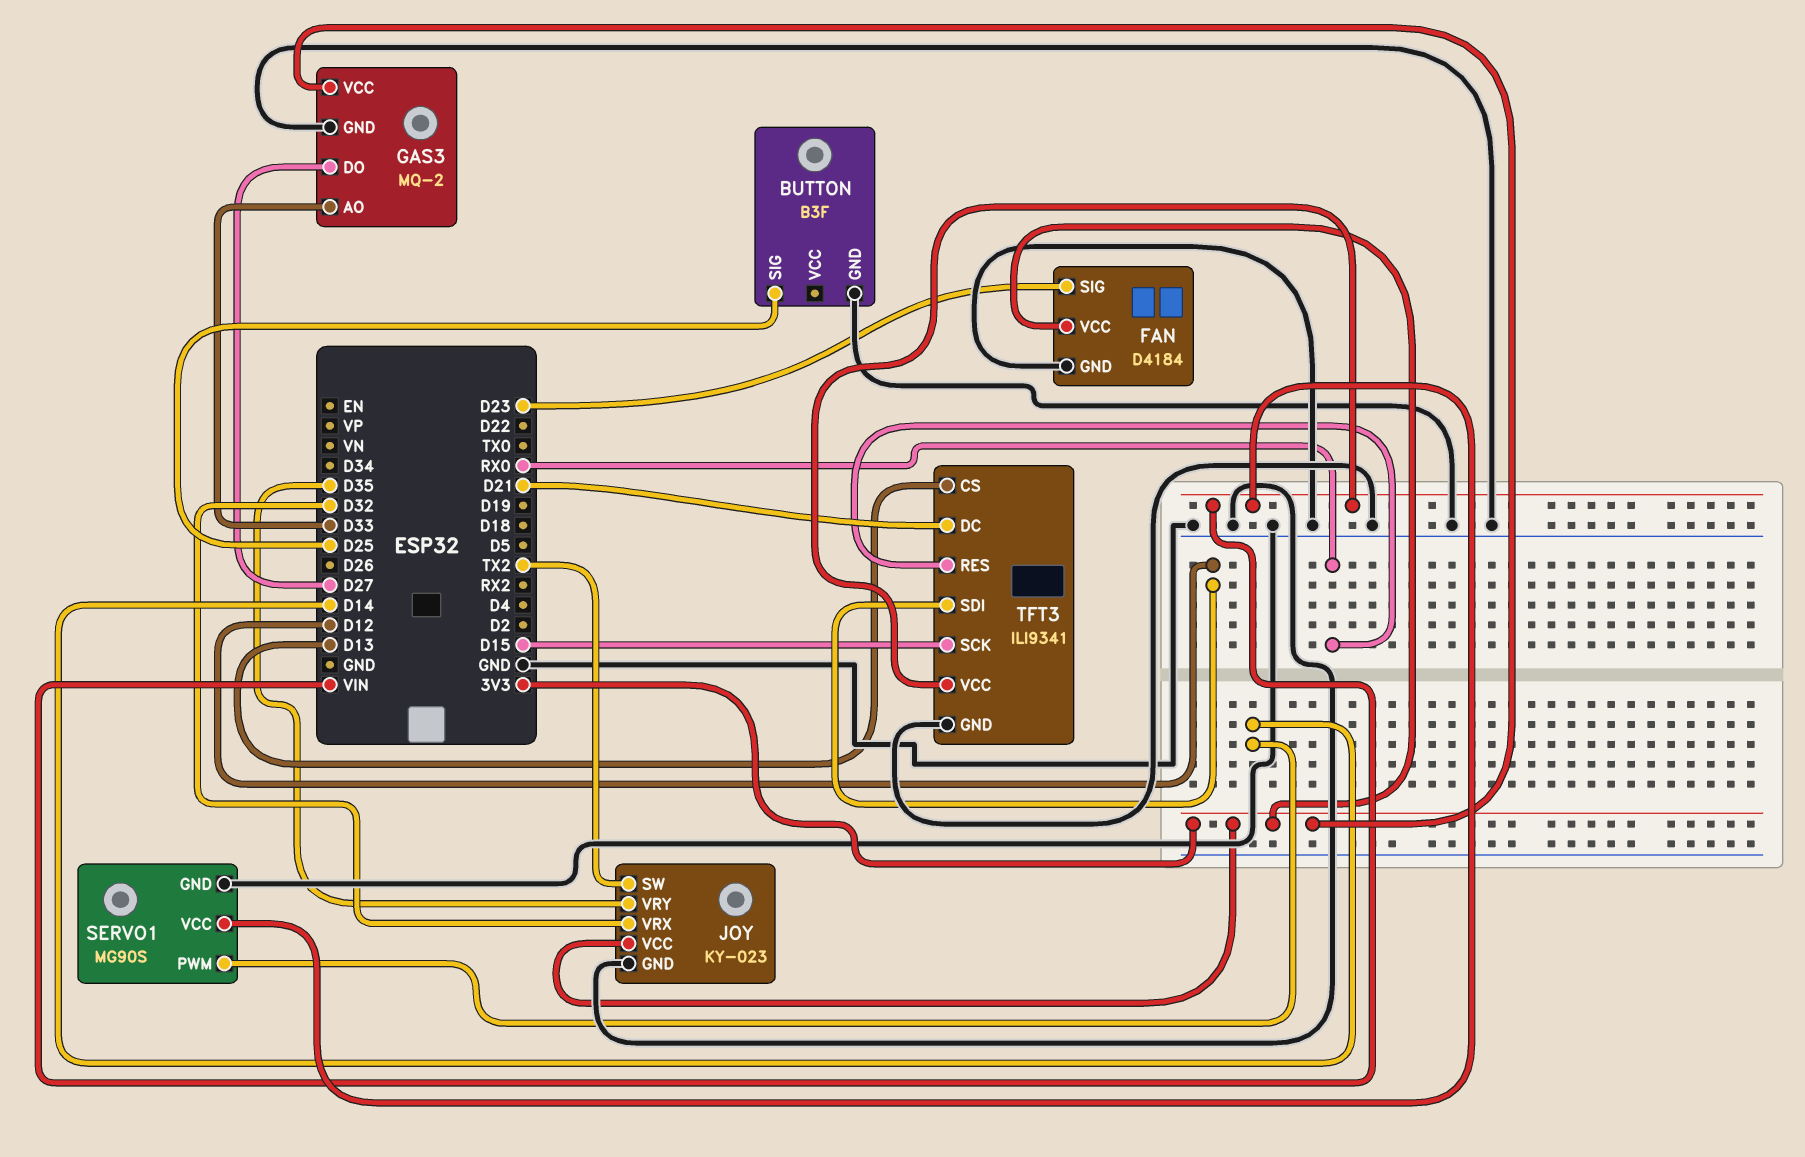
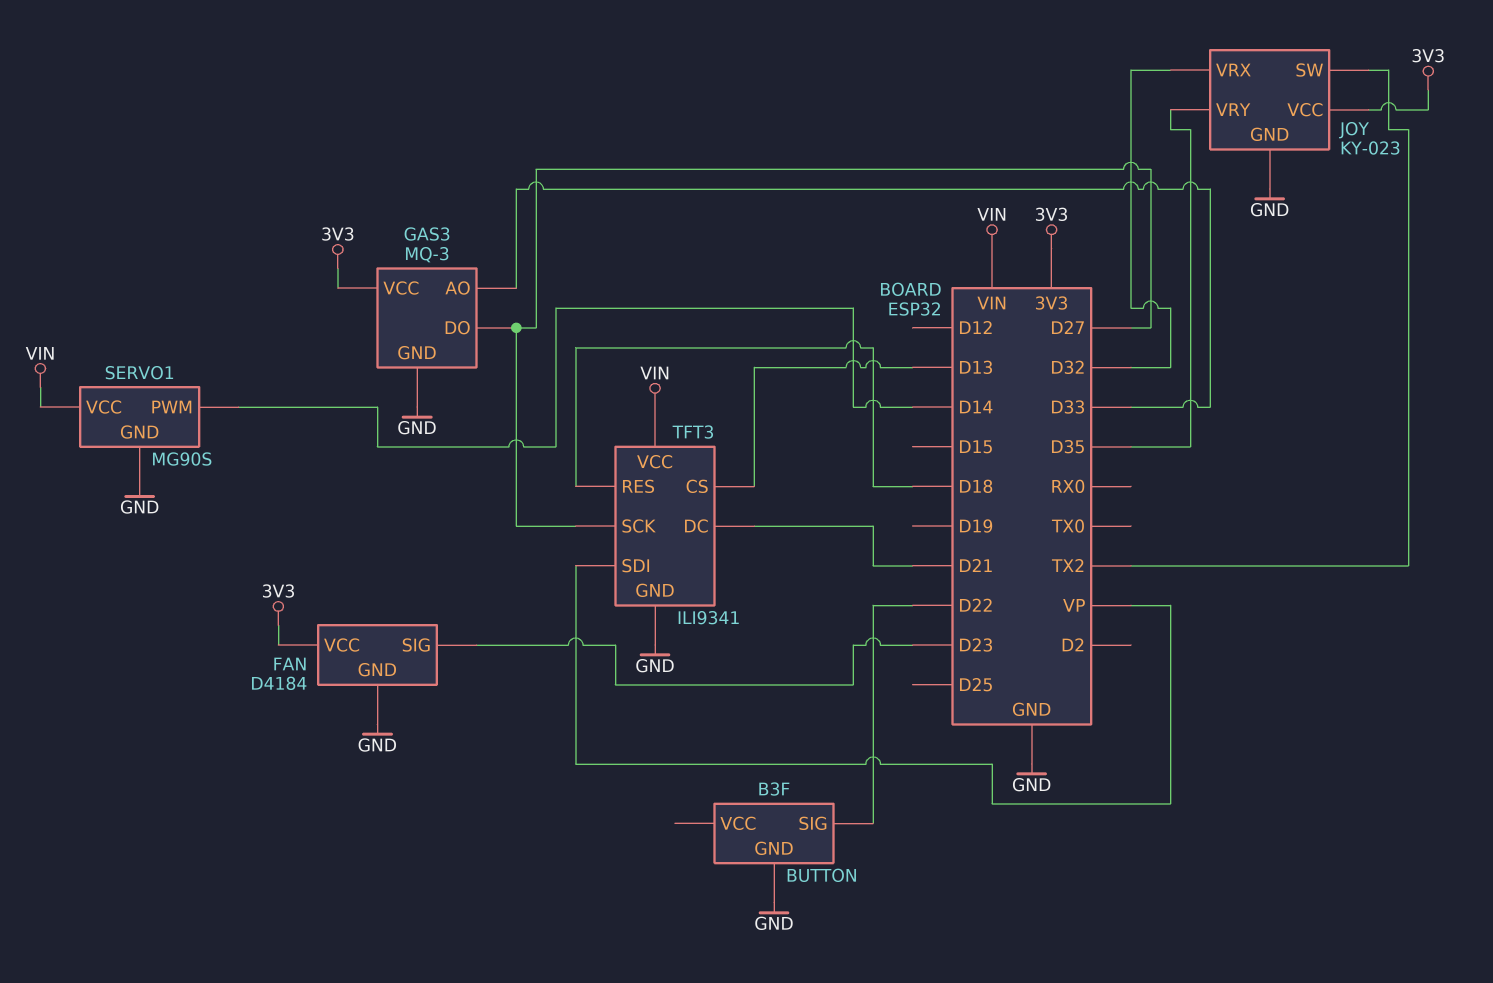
BUTTON pin SIG: D25 -> D22
GAS3: MQ-2 -> MQ-3
TFT3 pin RES: RX0 -> D18
TFT3 pin SCK: D15 -> D27
TFT3 pin SDI: D12 -> VP

